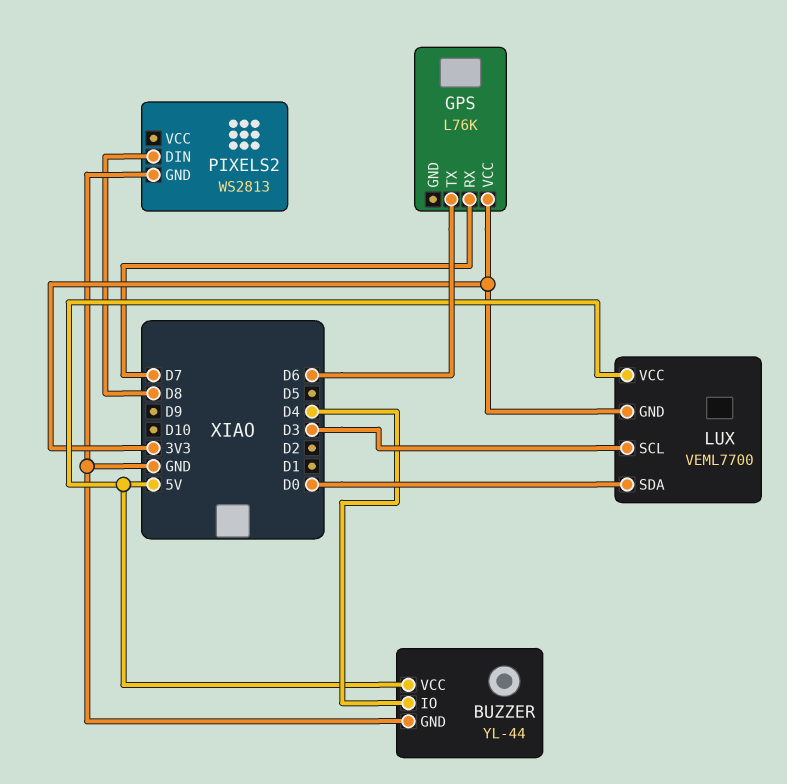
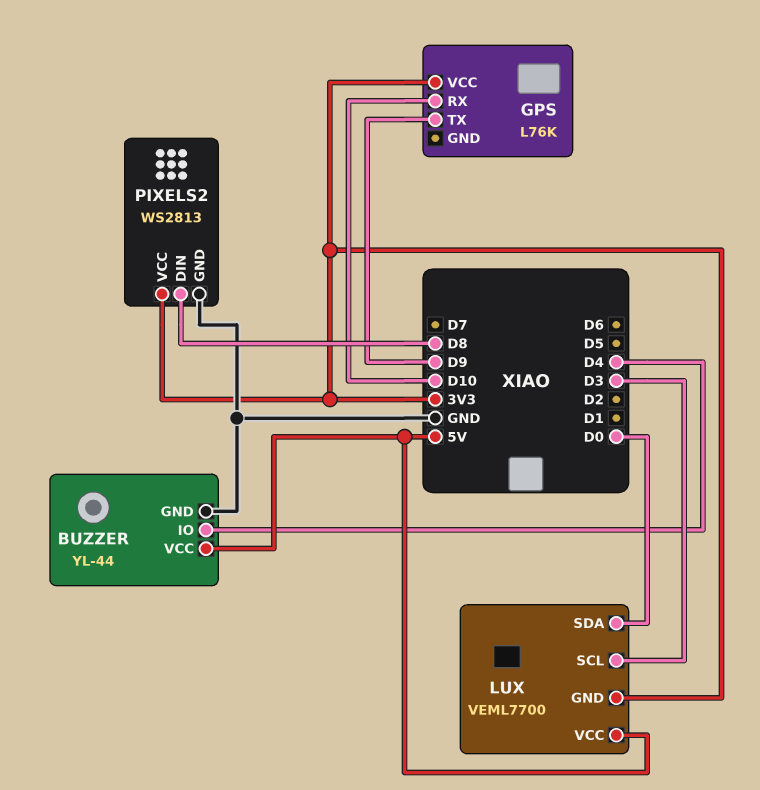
GPS pin RX: D7 -> D10
GPS pin TX: D6 -> D9
PIXELS2 pin VCC: none -> 3V3

